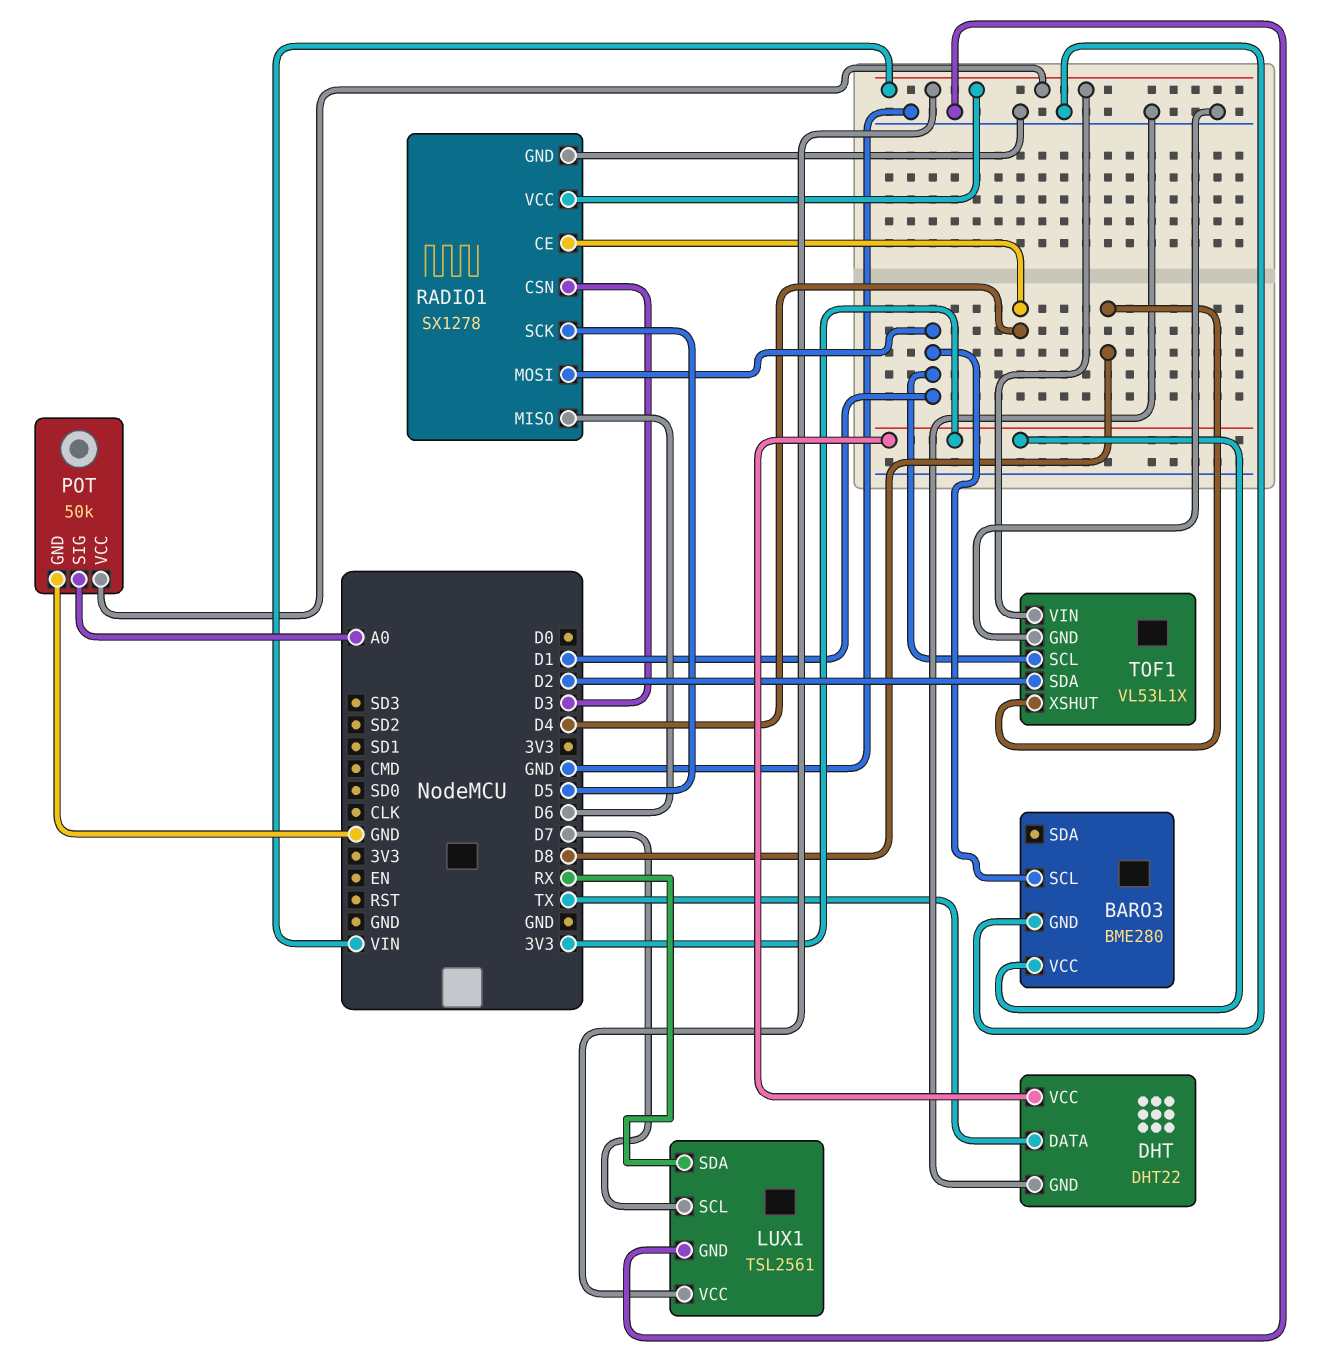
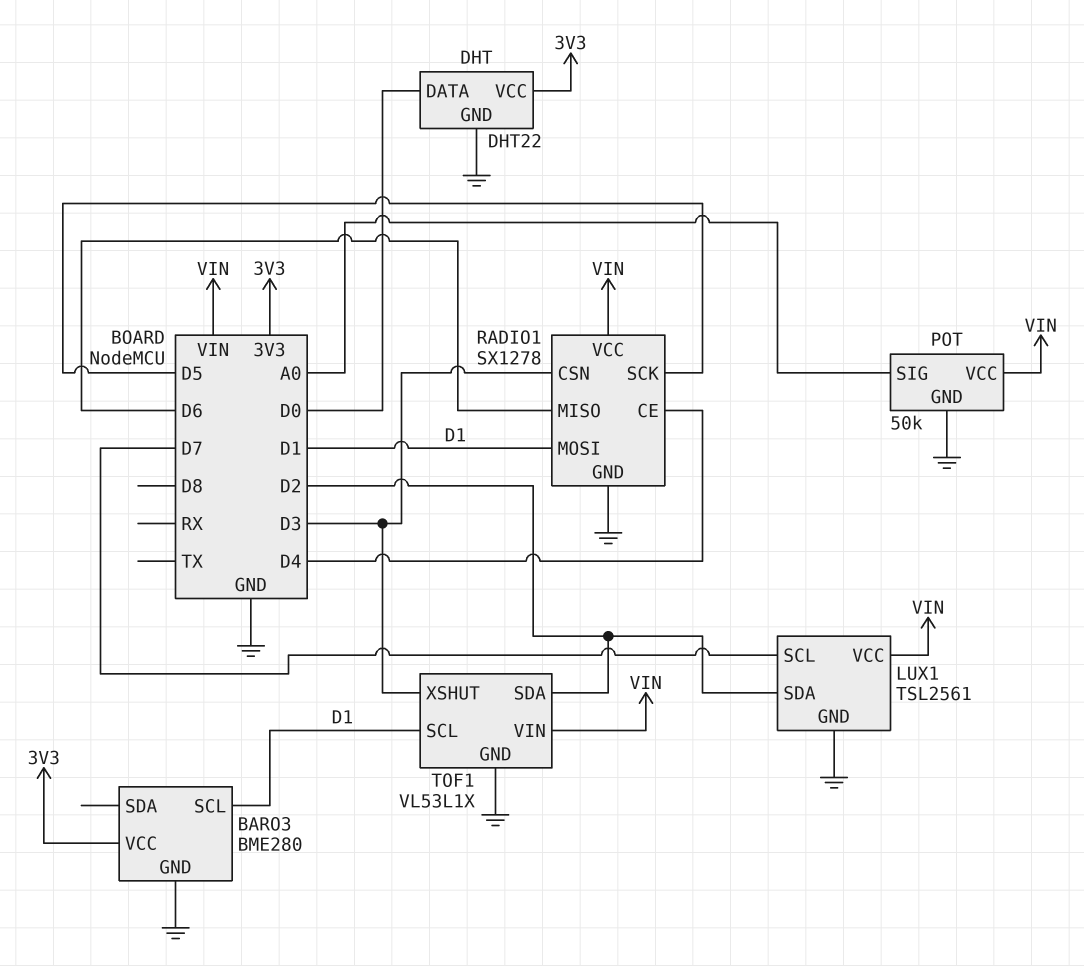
DHT pin DATA: TX -> D0
LUX1 pin SDA: RX -> D2
TOF1 pin XSHUT: D8 -> D3

